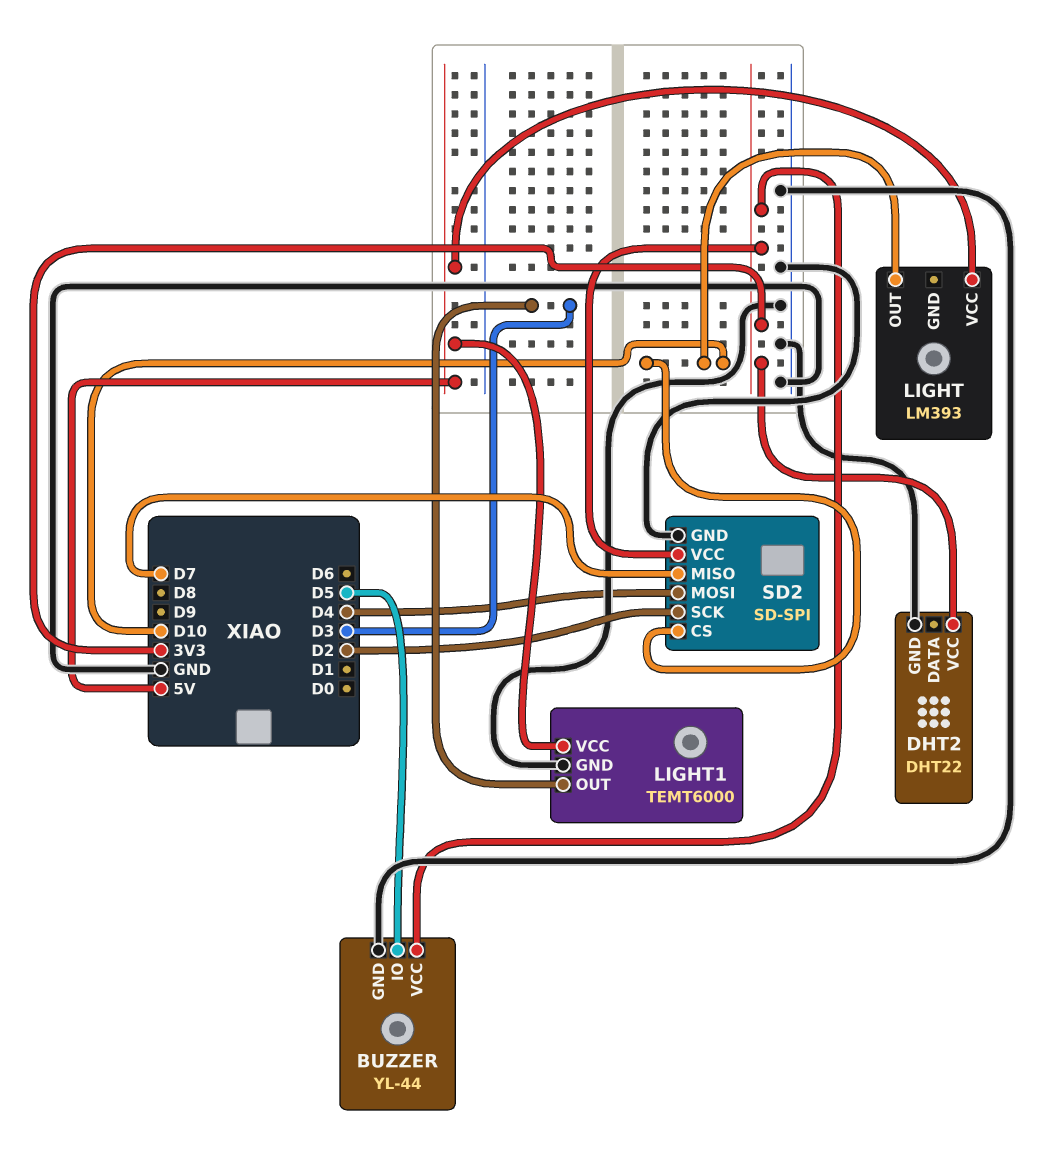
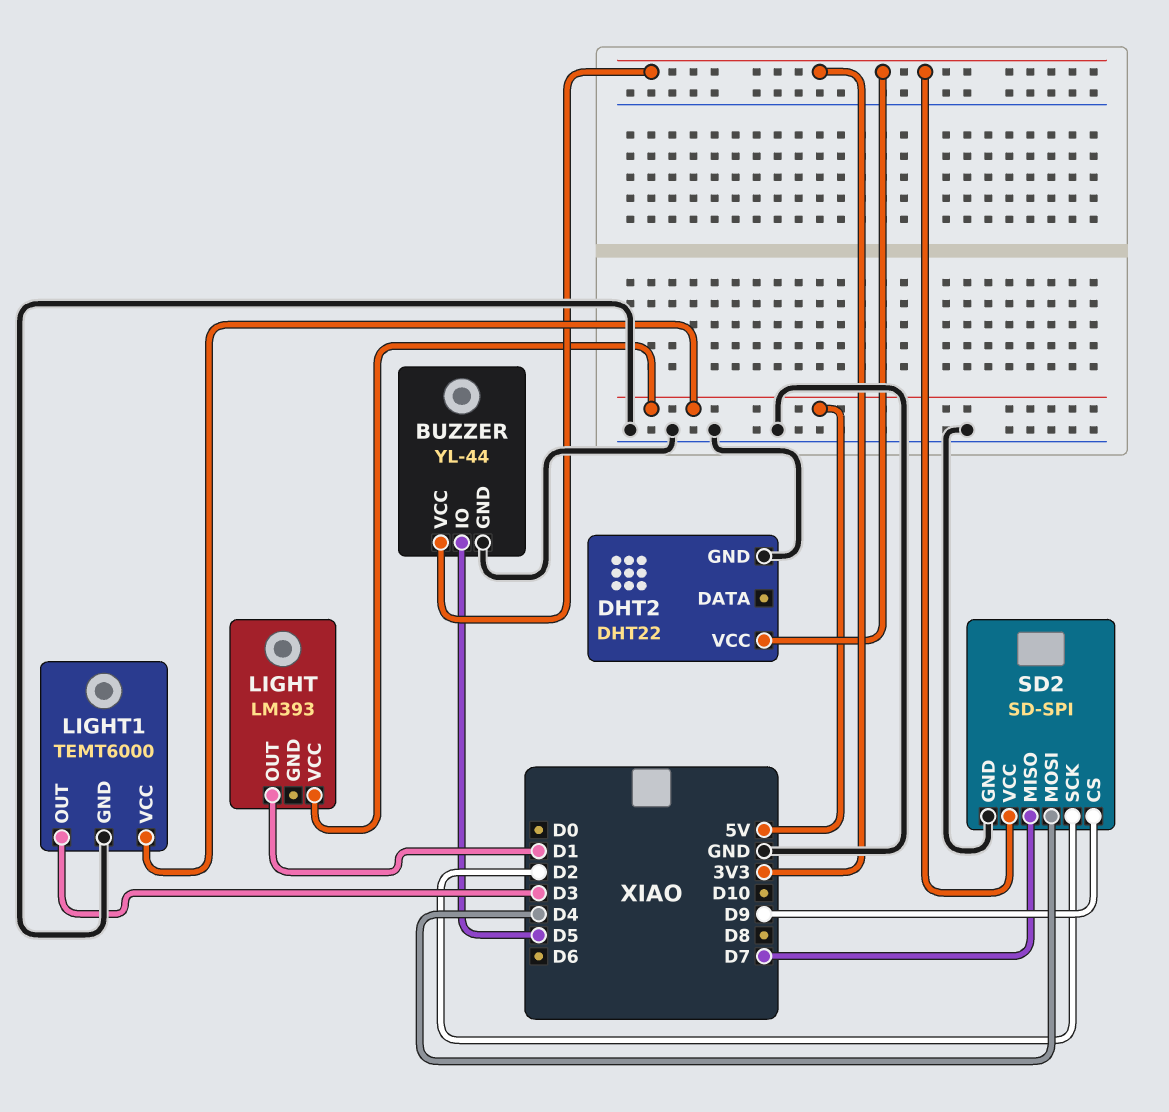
LIGHT pin OUT: D10 -> D1
SD2 pin CS: D10 -> D9

